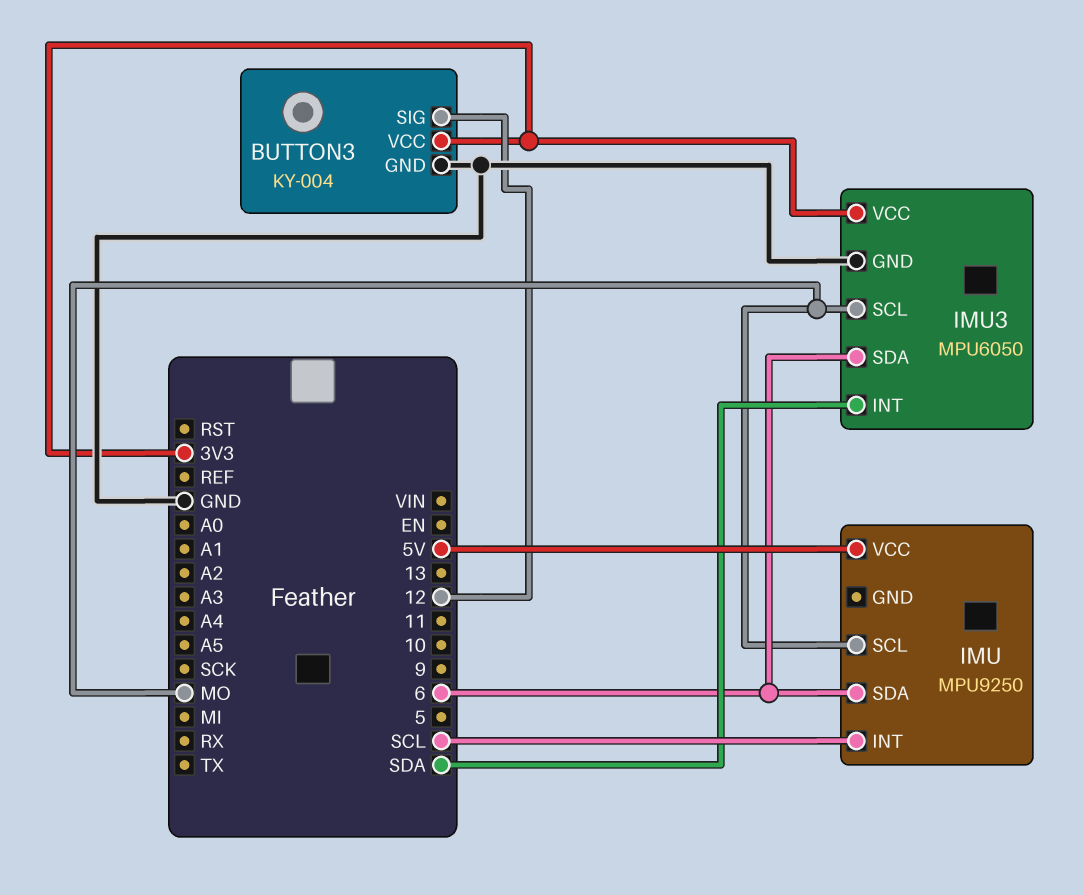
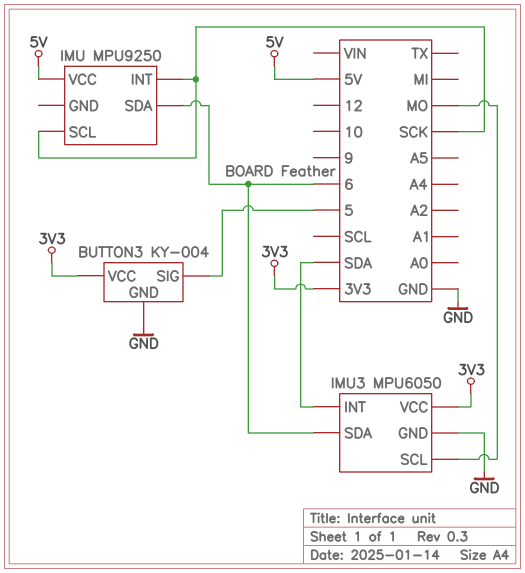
BUTTON3 pin SIG: 12 -> 5
IMU pin INT: SCL -> SCK
IMU pin SCL: MO -> SCK

